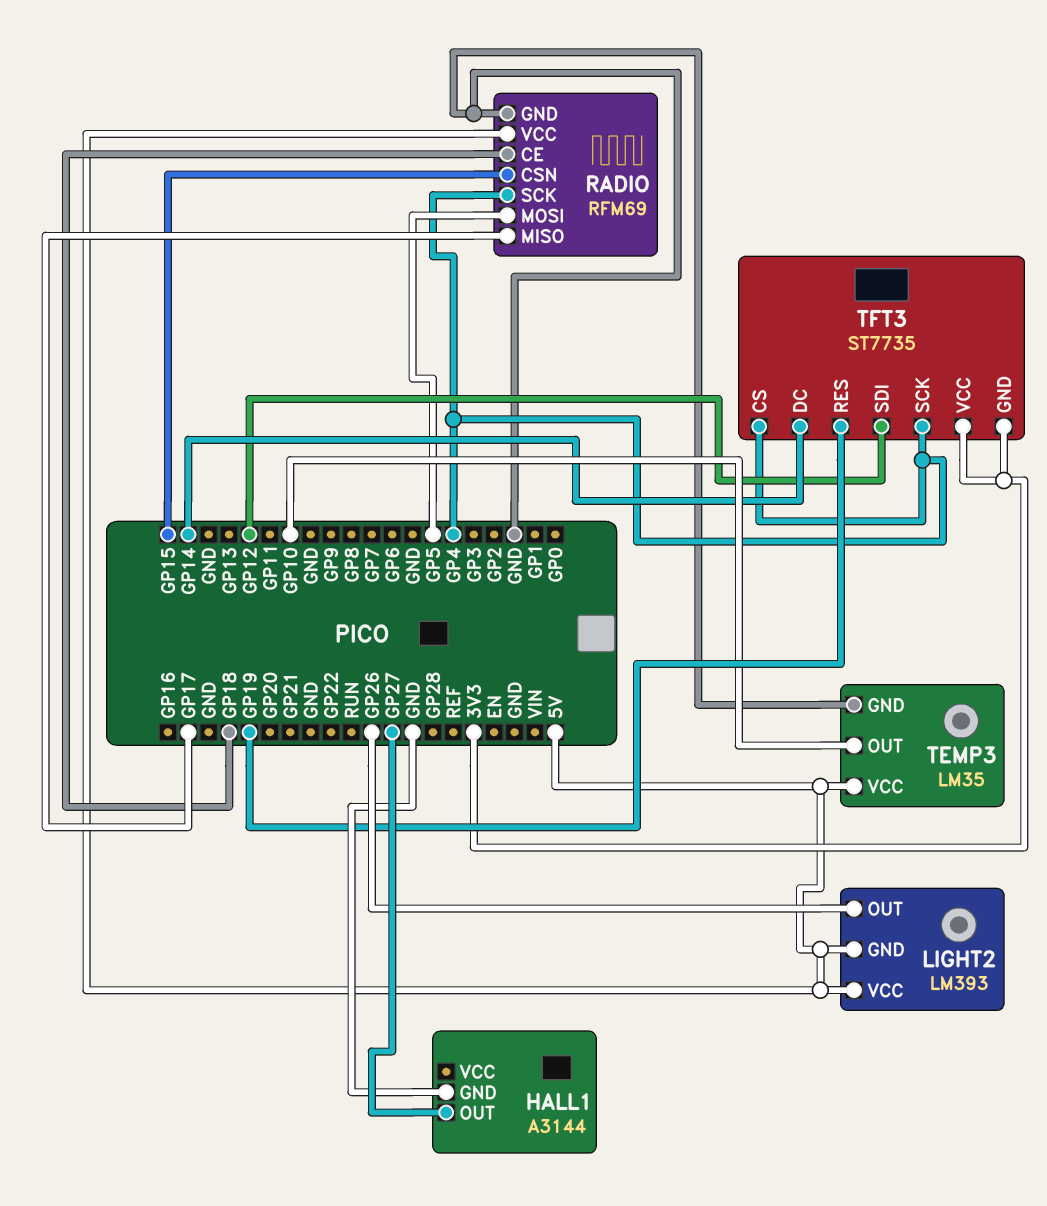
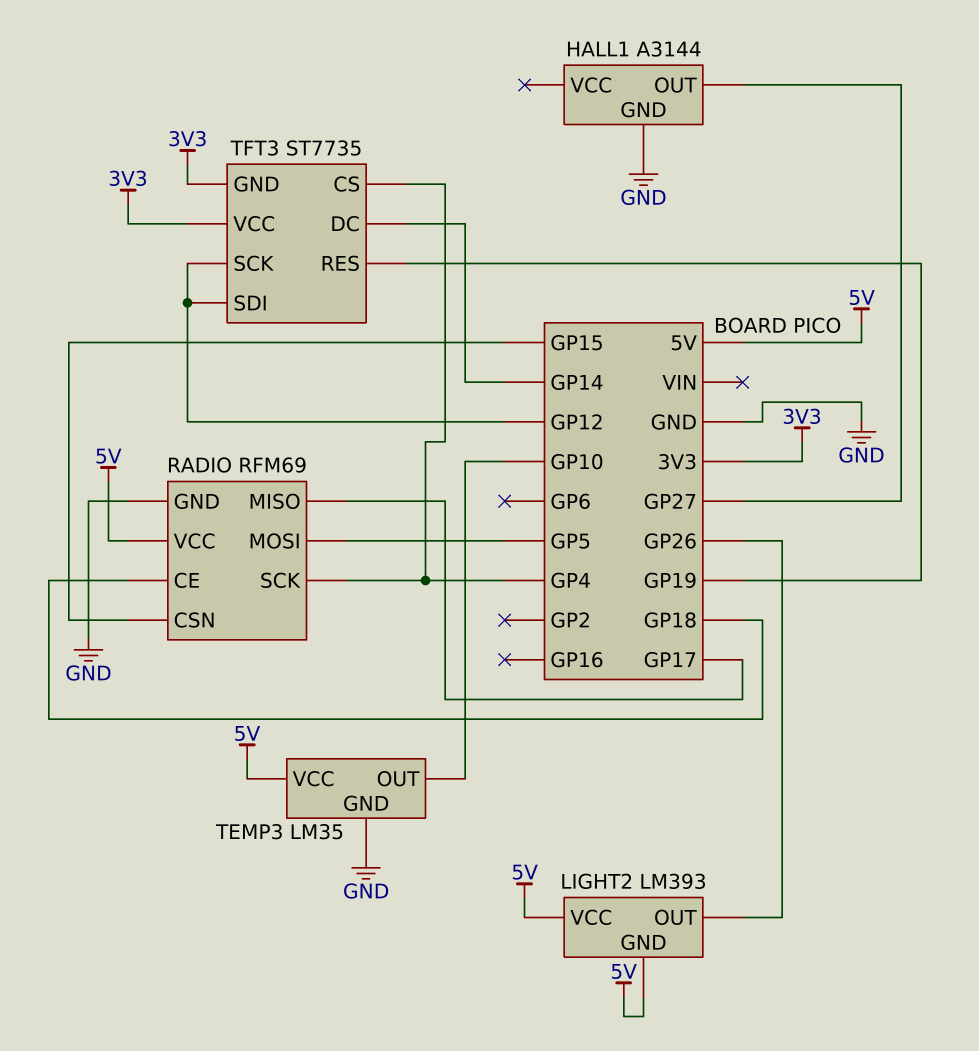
TFT3 pin SCK: GP4 -> GP12

